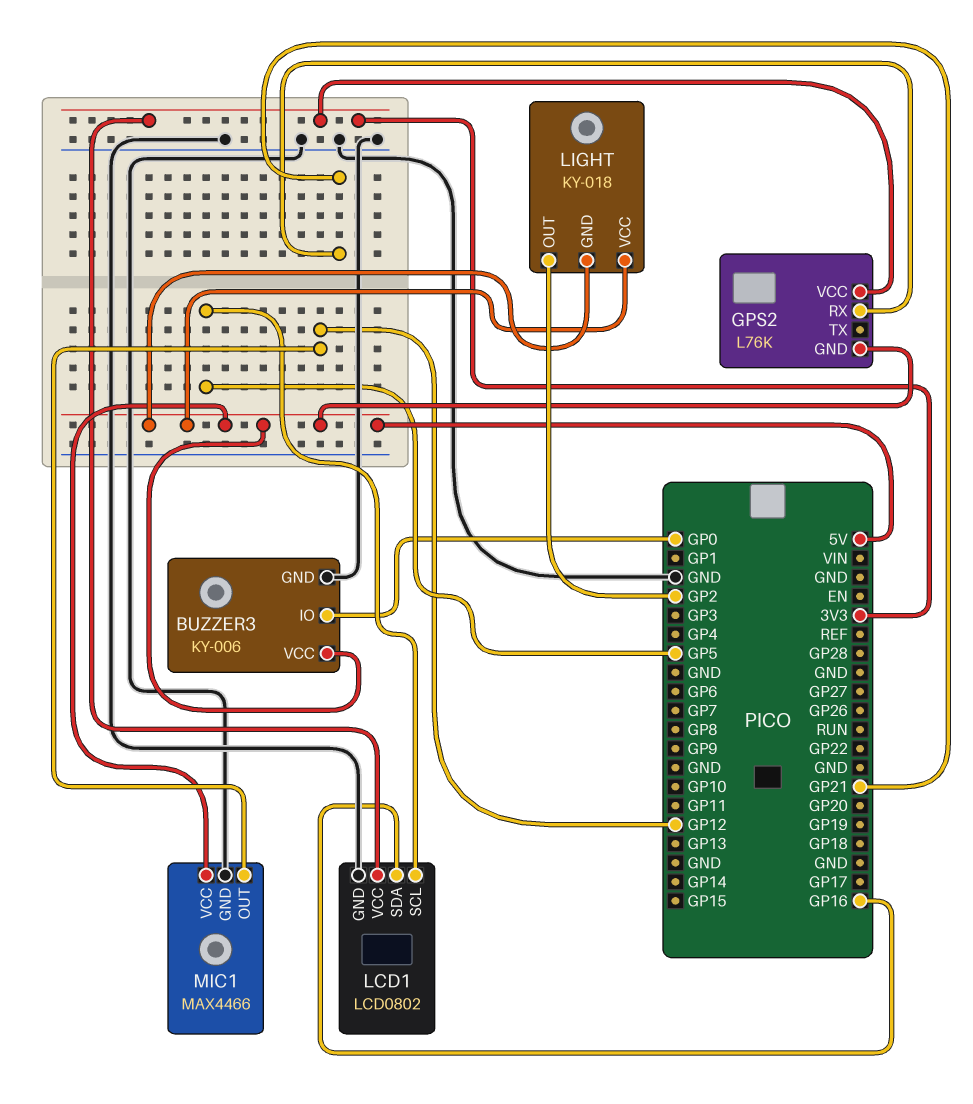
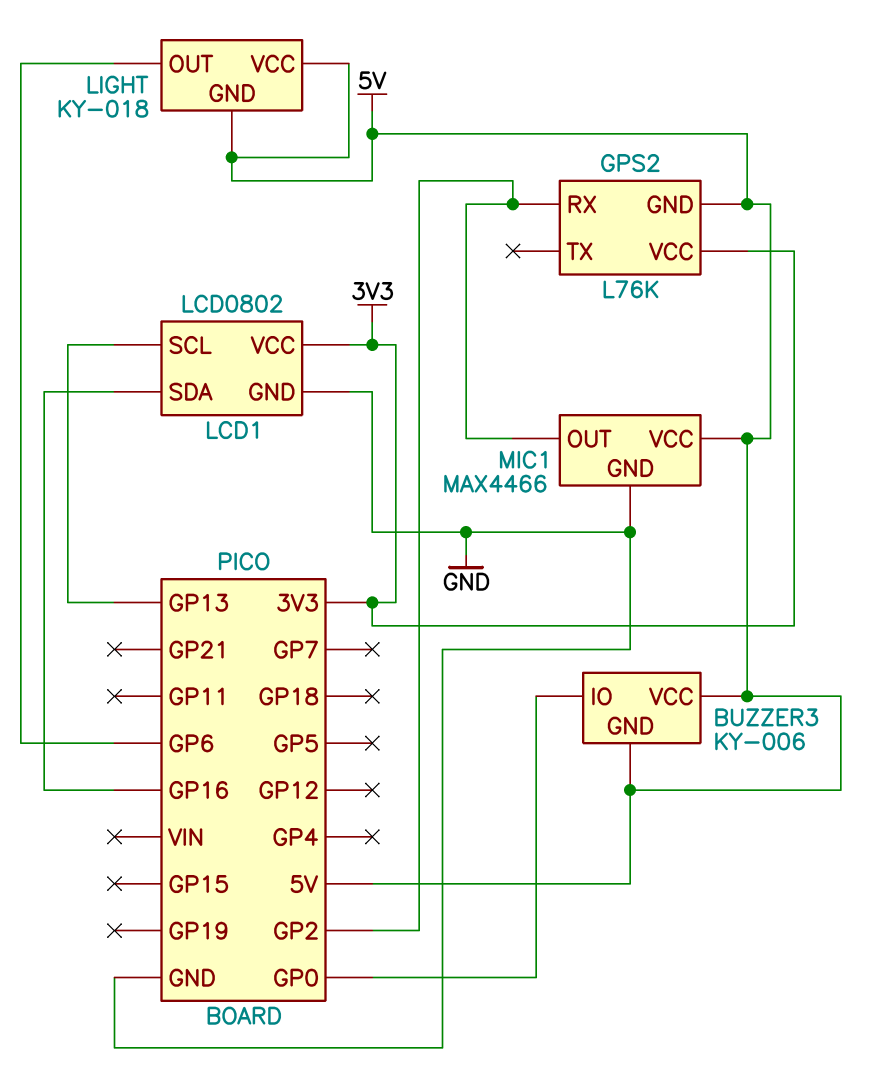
BUZZER3 pin GND: GND -> 5V
GPS2 pin RX: GP21 -> GP2
LCD1 pin SCL: GP5 -> GP13
LIGHT pin OUT: GP2 -> GP6
MIC1 pin OUT: GP12 -> GP2

